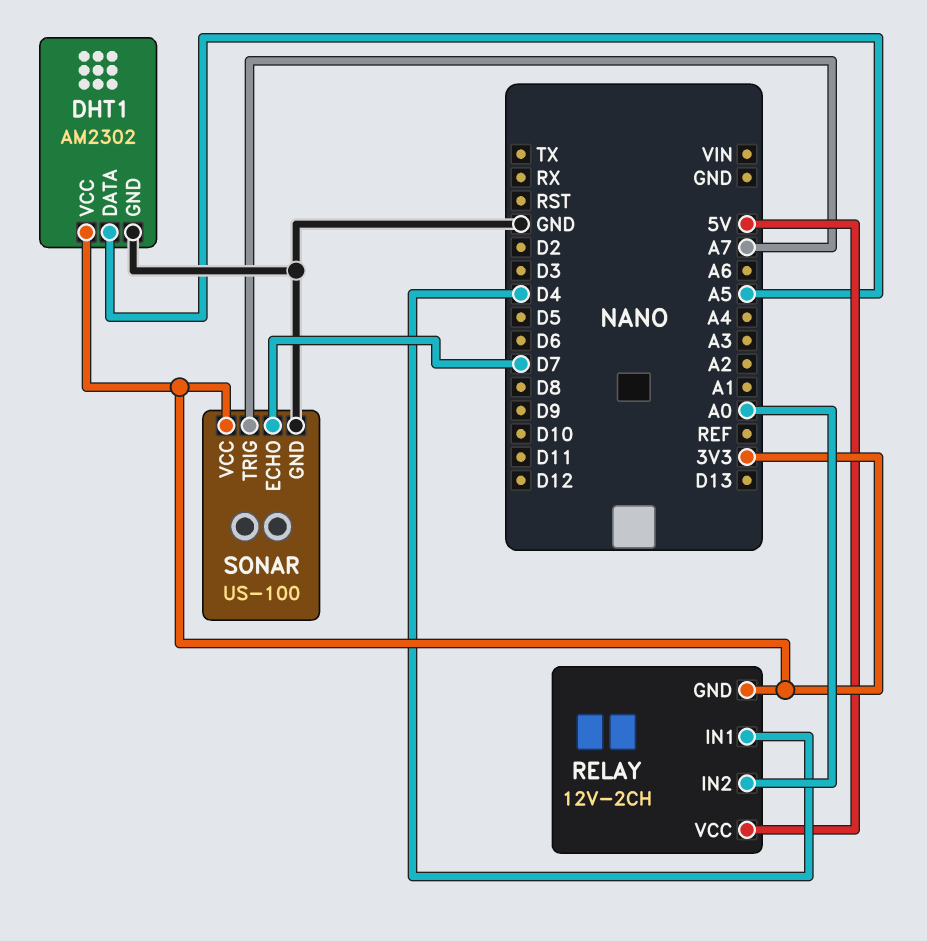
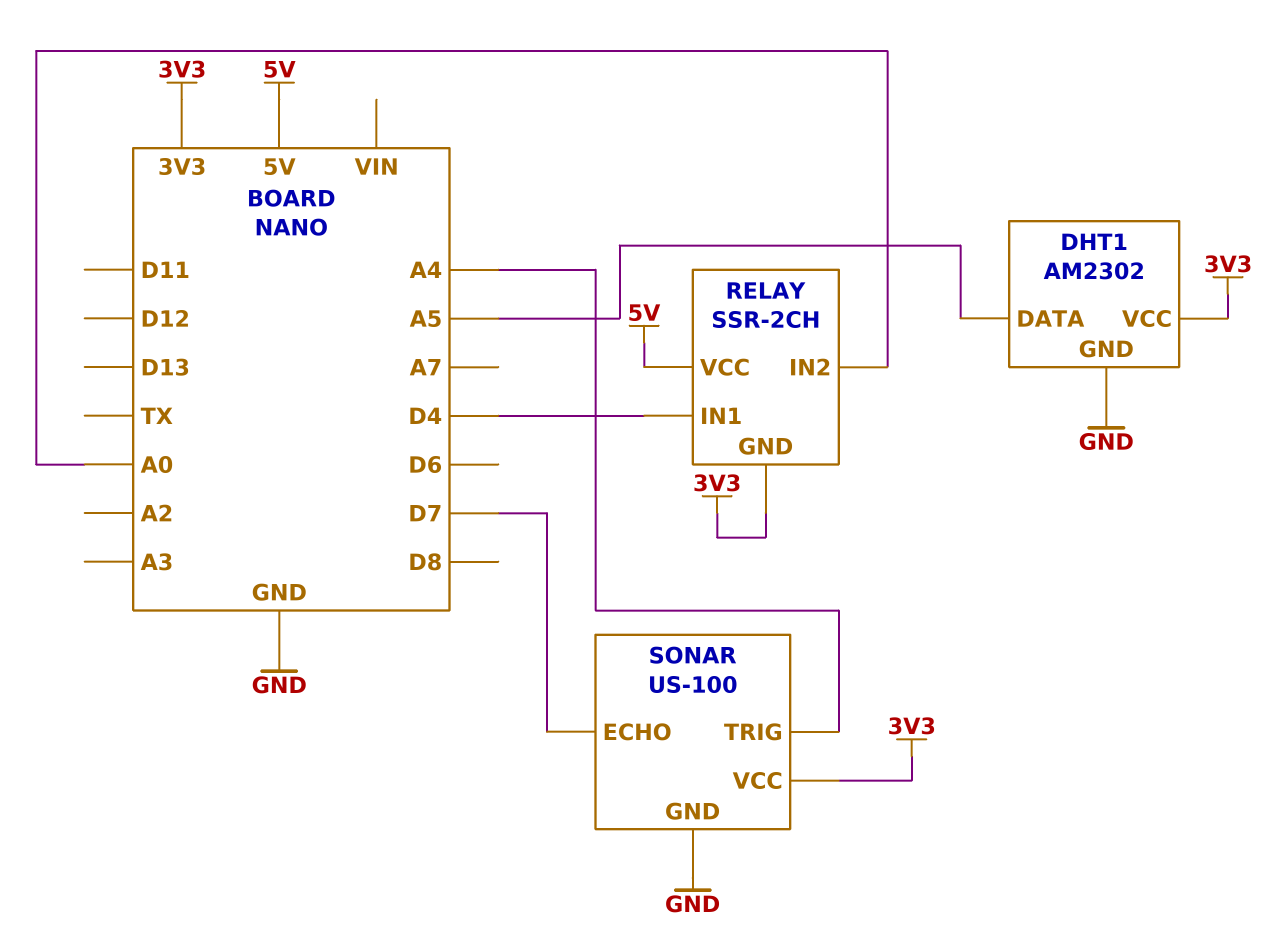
RELAY: 12V-2CH -> SSR-2CH
SONAR pin TRIG: A7 -> A4

